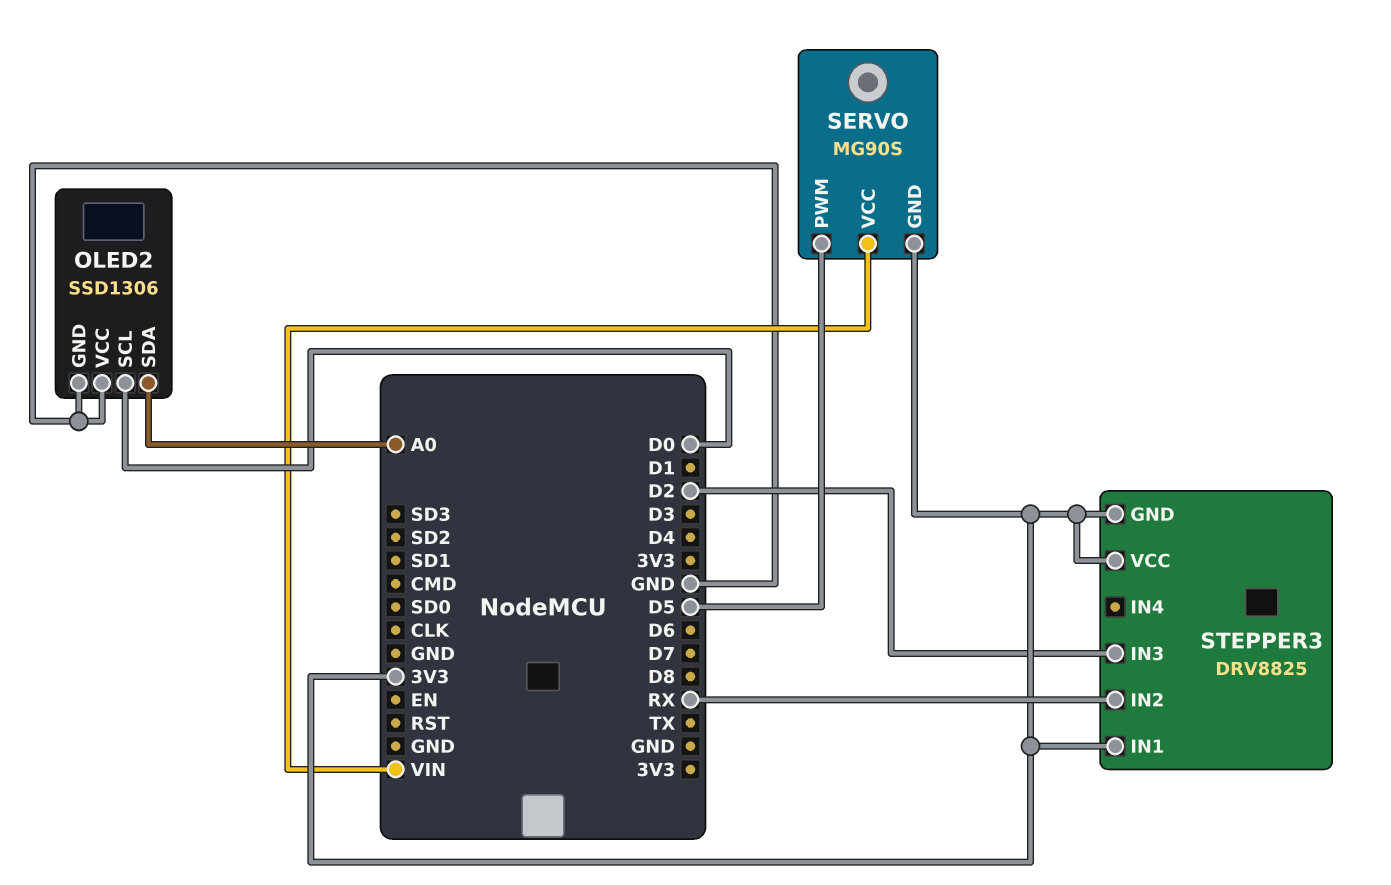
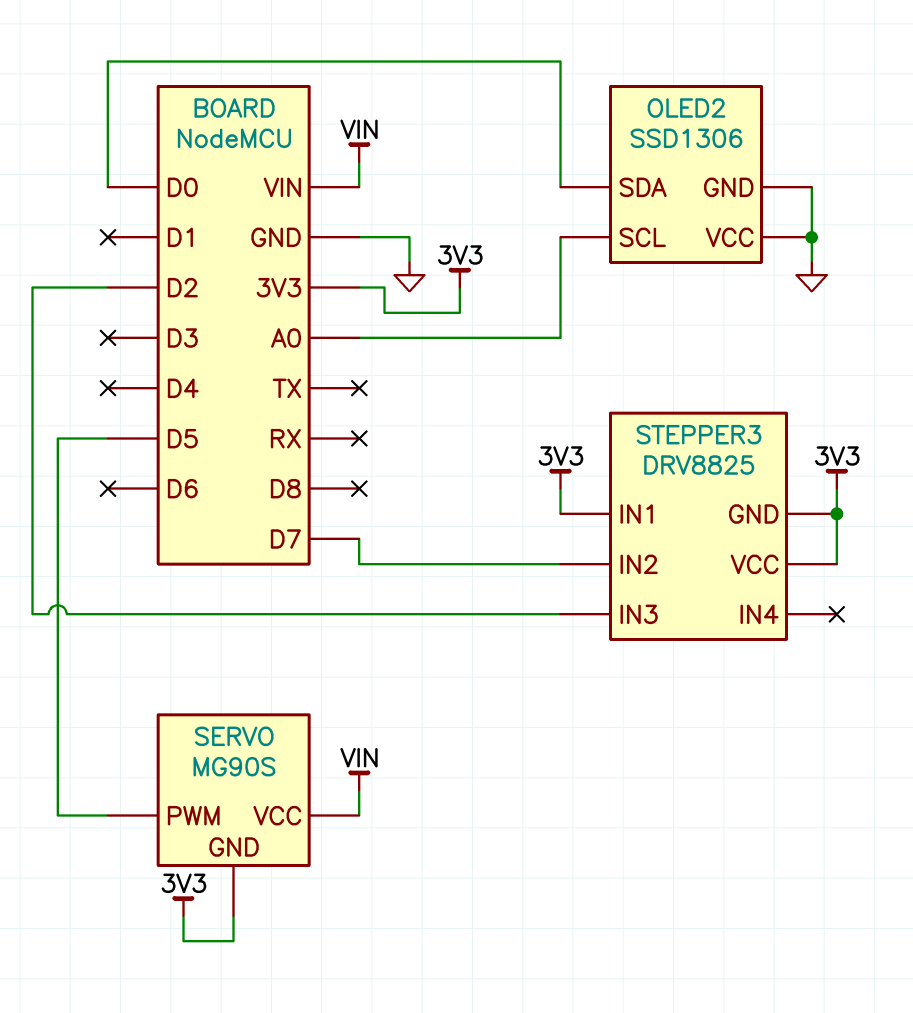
OLED2 pin SCL: D0 -> A0
OLED2 pin SDA: A0 -> D0
STEPPER3 pin IN2: RX -> D7

